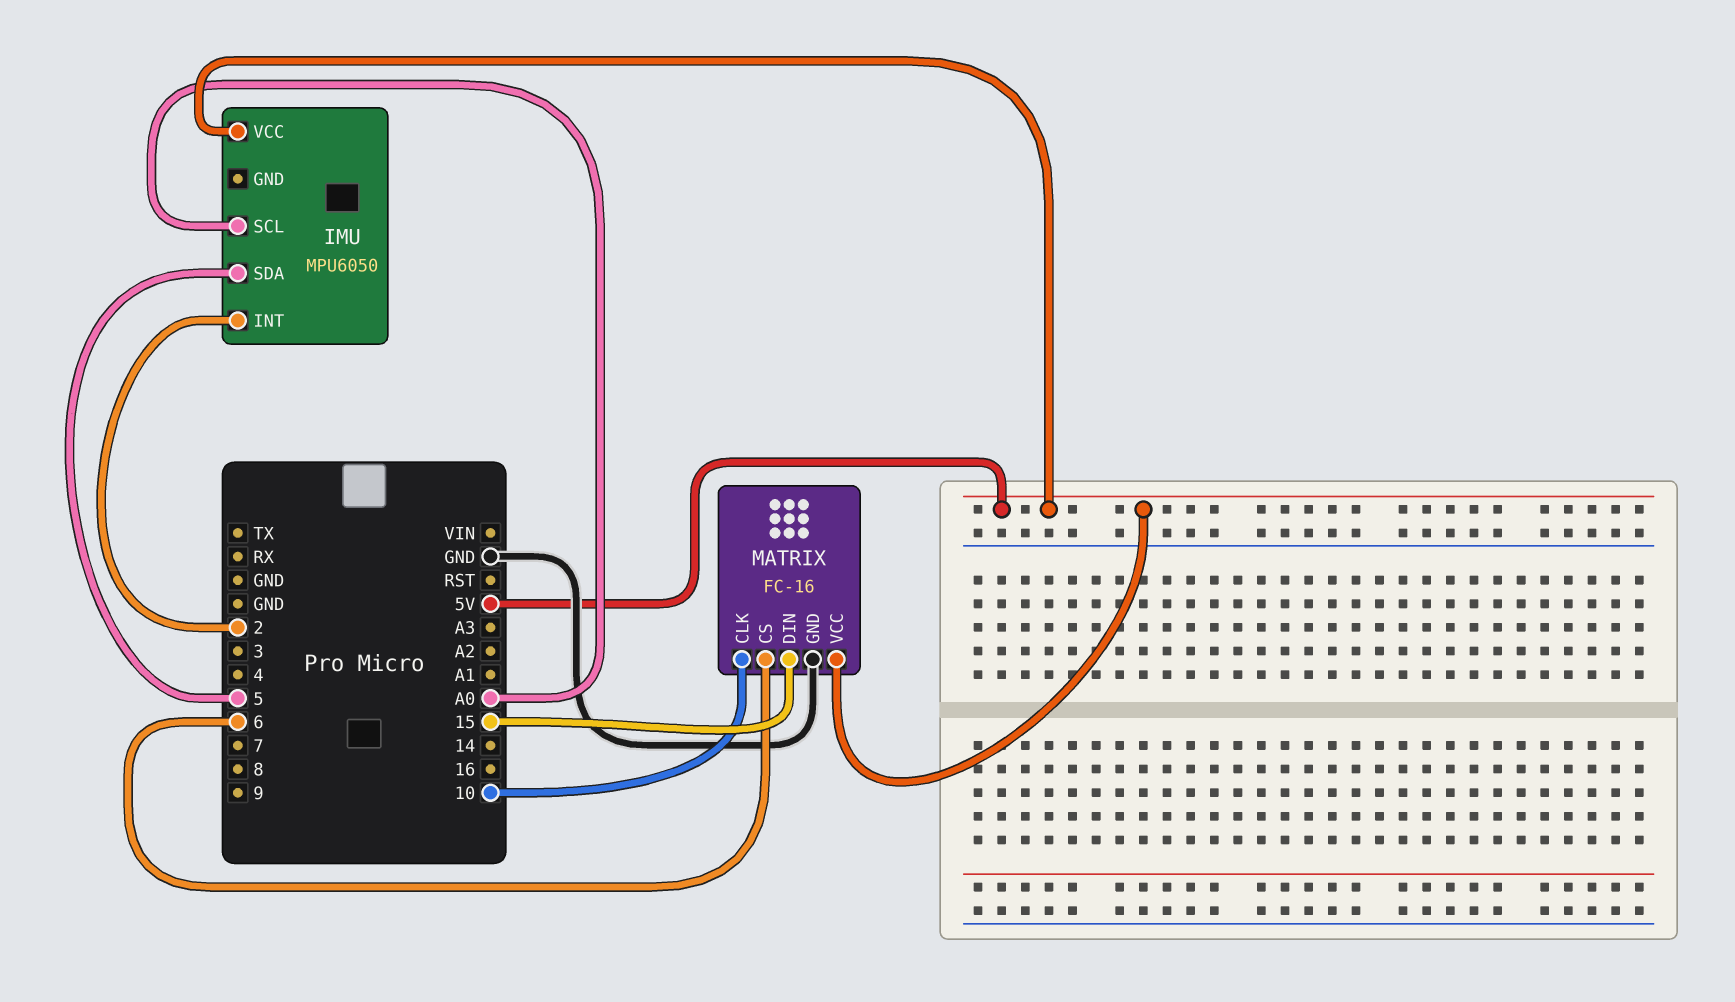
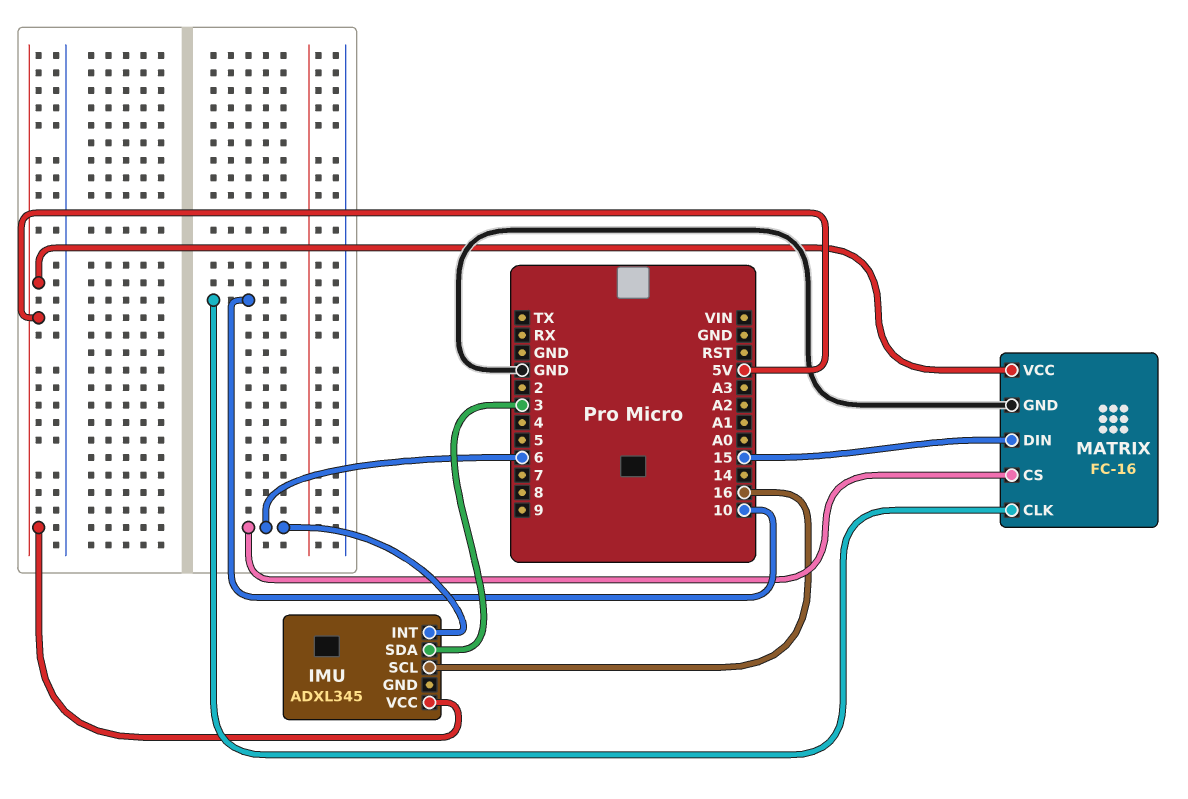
IMU: MPU6050 -> ADXL345
IMU pin INT: 2 -> 6
IMU pin SCL: A0 -> 16
IMU pin SDA: 5 -> 3

